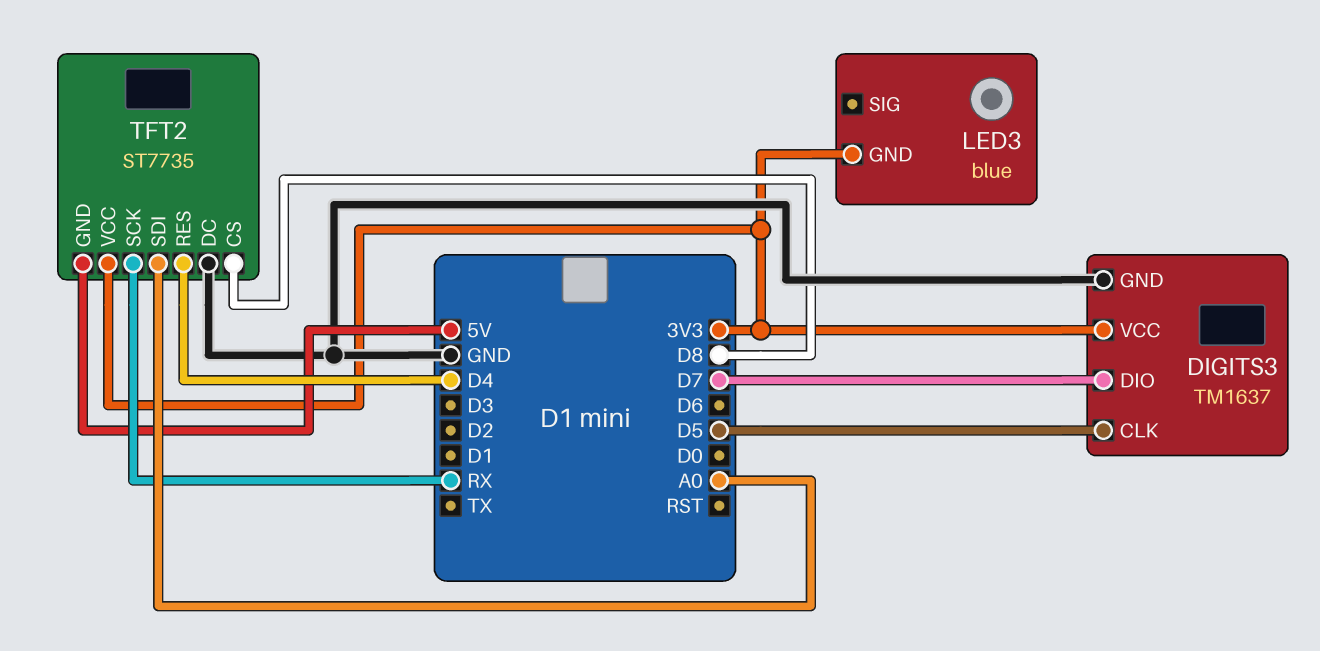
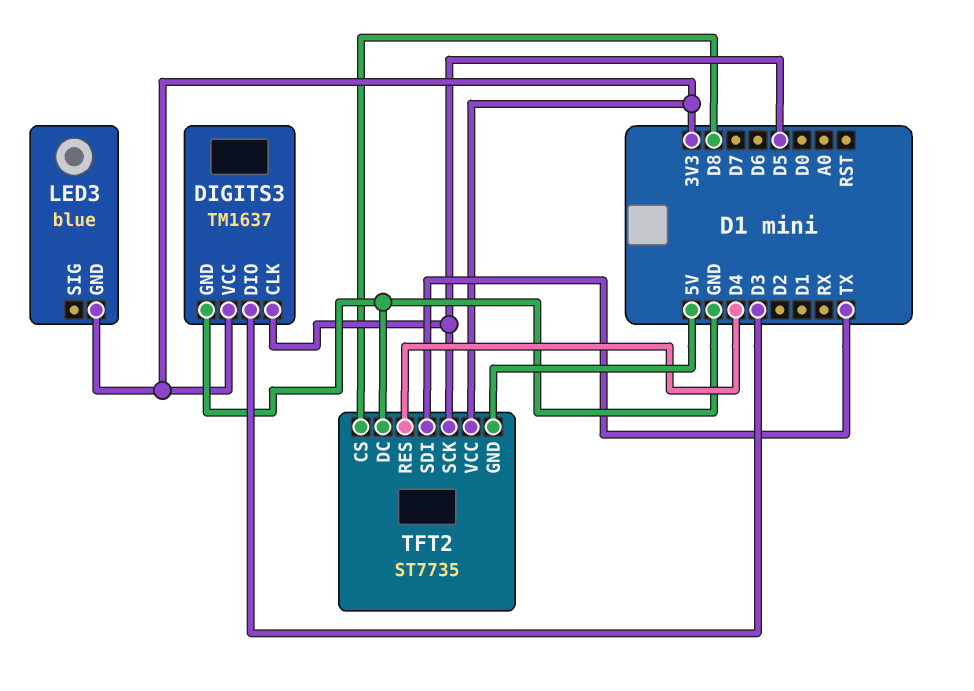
DIGITS3 pin DIO: D7 -> D3
TFT2 pin SCK: RX -> D5
TFT2 pin SDI: A0 -> TX

